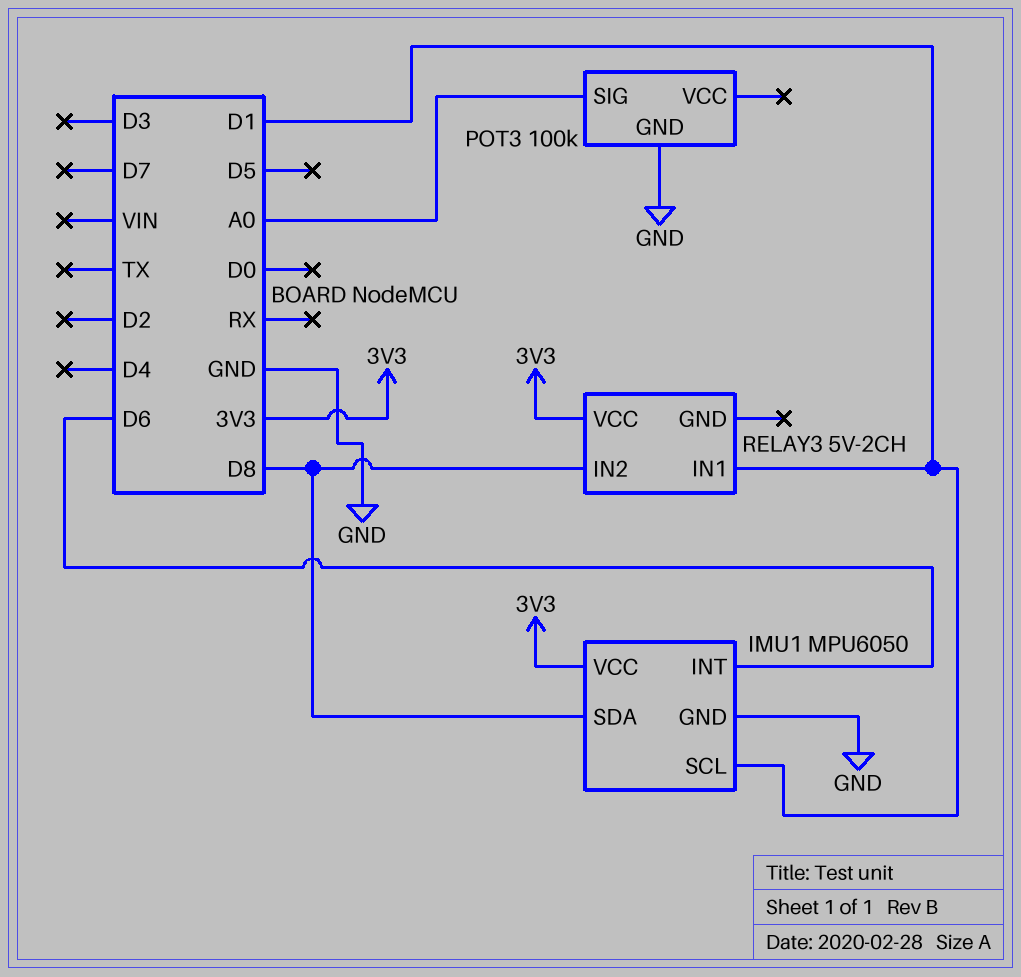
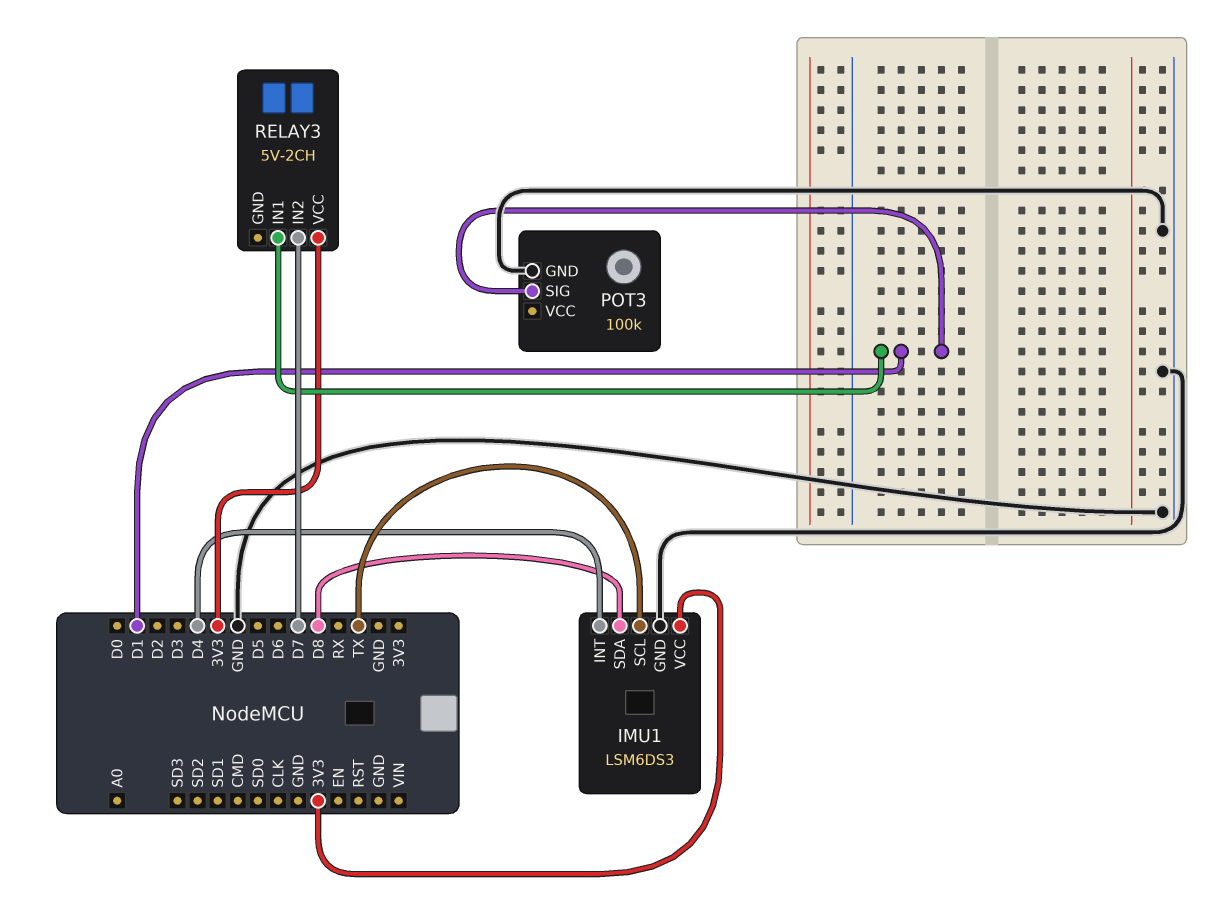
IMU1: MPU6050 -> LSM6DS3
IMU1 pin INT: D6 -> D4
IMU1 pin SCL: D1 -> TX
POT3 pin SIG: A0 -> D1
RELAY3 pin IN2: D8 -> D7

